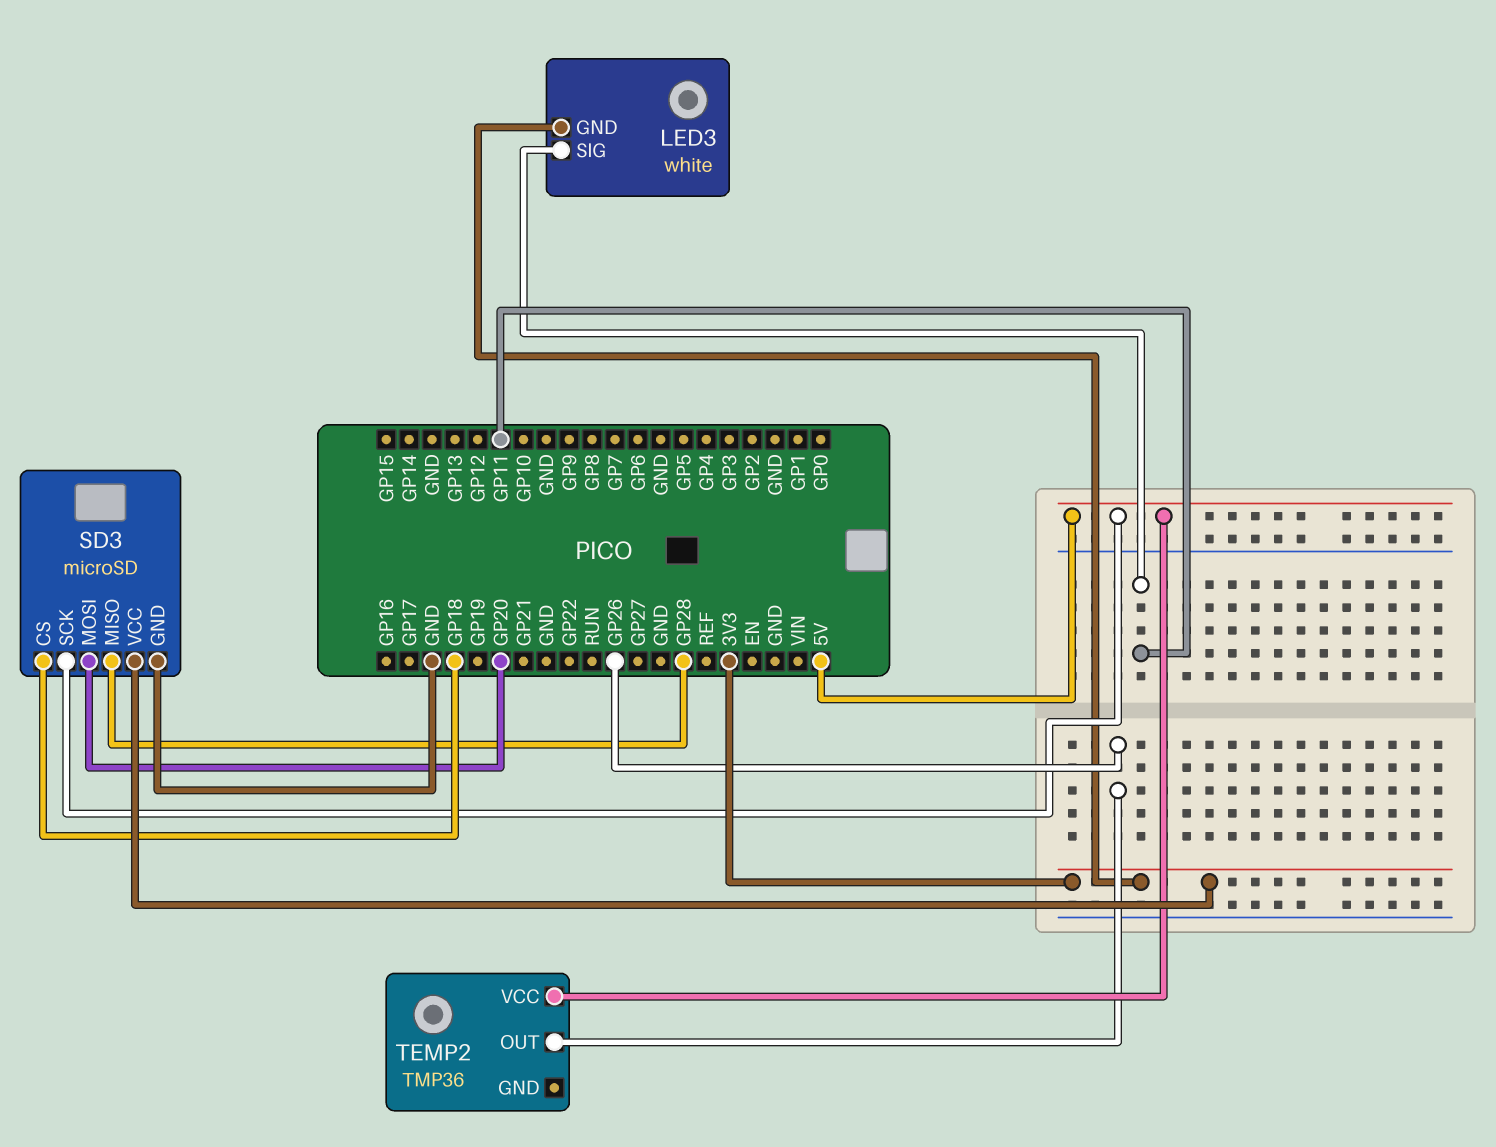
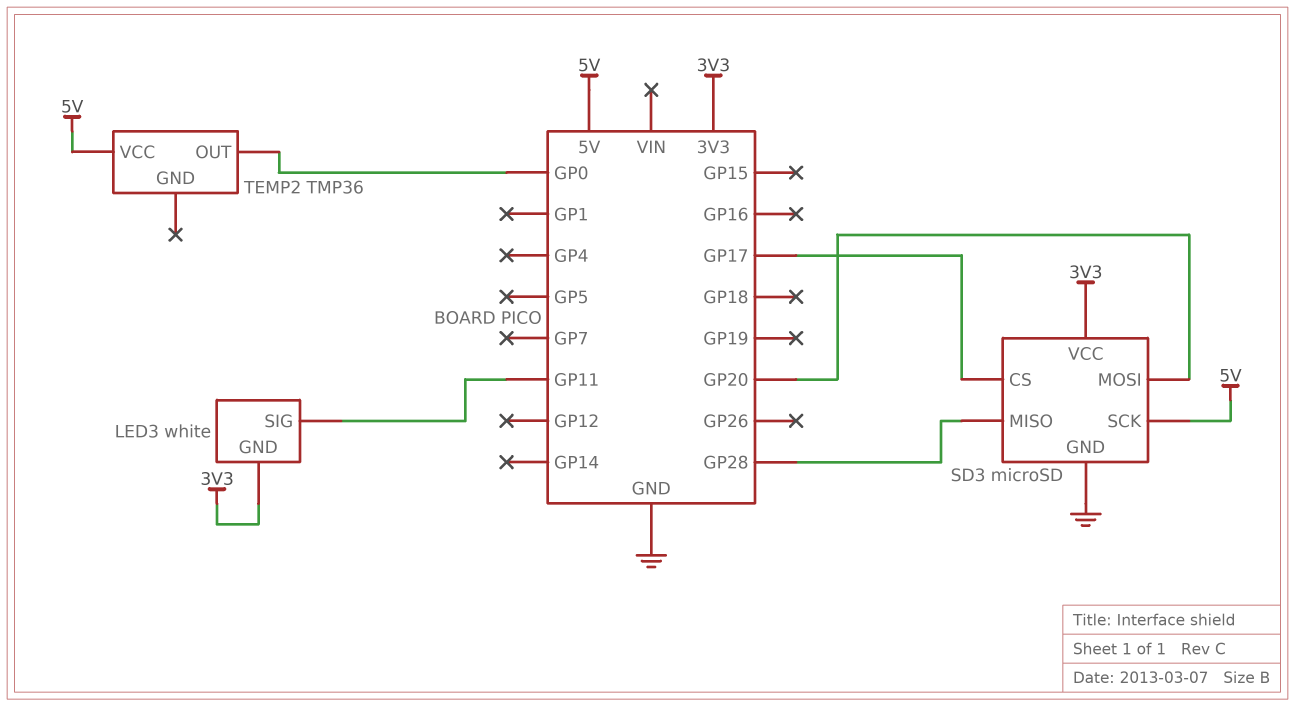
SD3 pin CS: GP18 -> GP17
TEMP2 pin OUT: GP26 -> GP0

